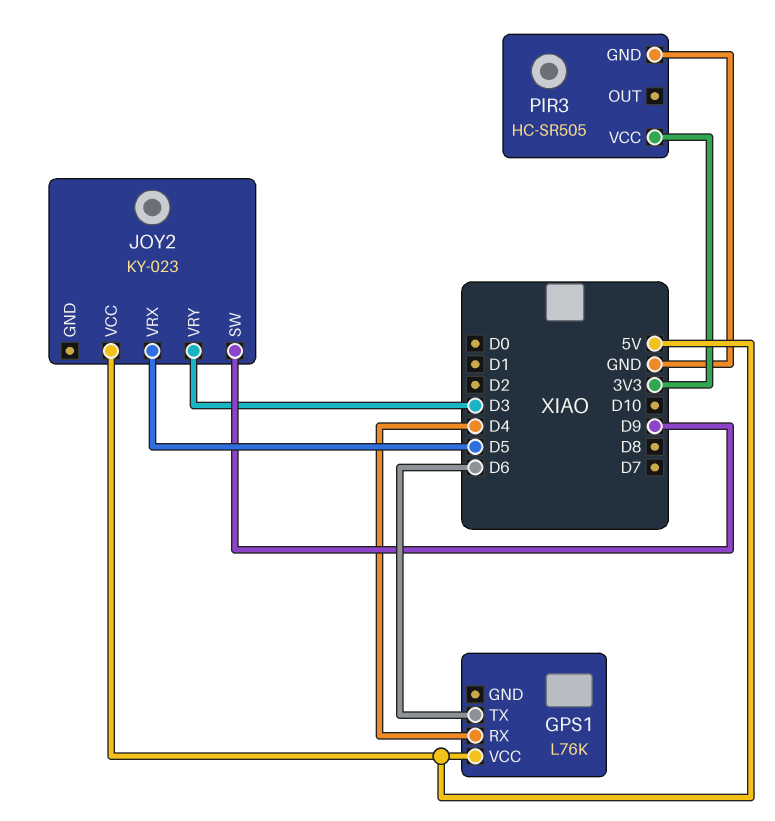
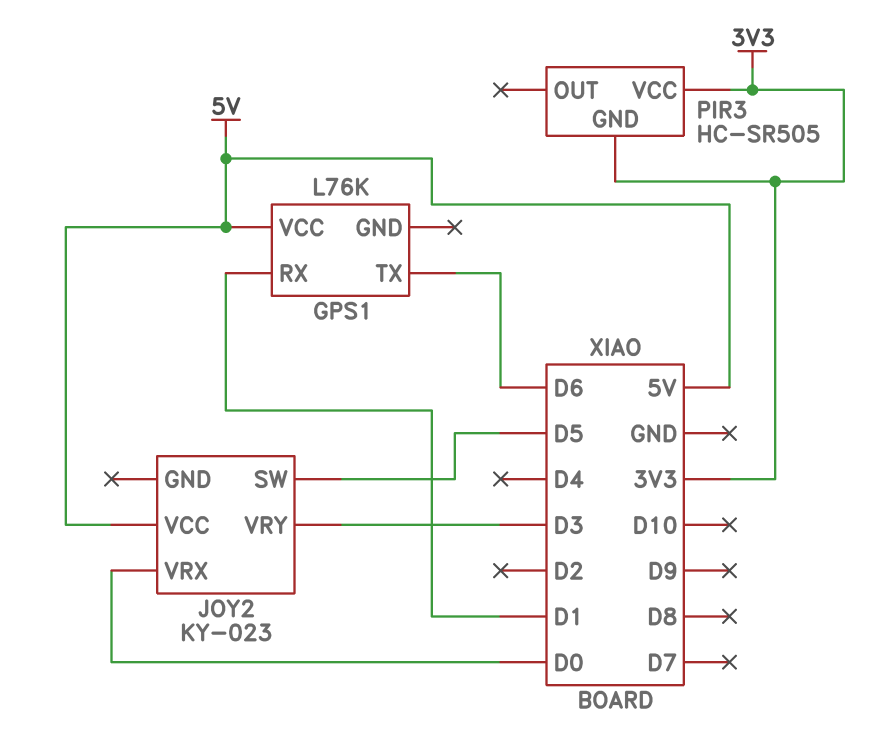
GPS1 pin RX: D4 -> D1
JOY2 pin SW: D9 -> D5
JOY2 pin VRX: D5 -> D0
PIR3 pin GND: GND -> 3V3

